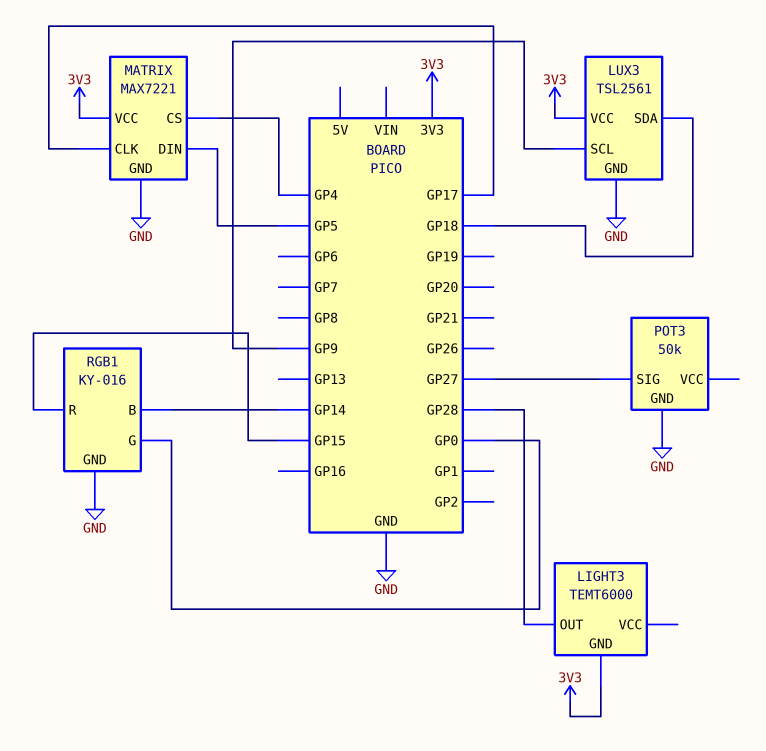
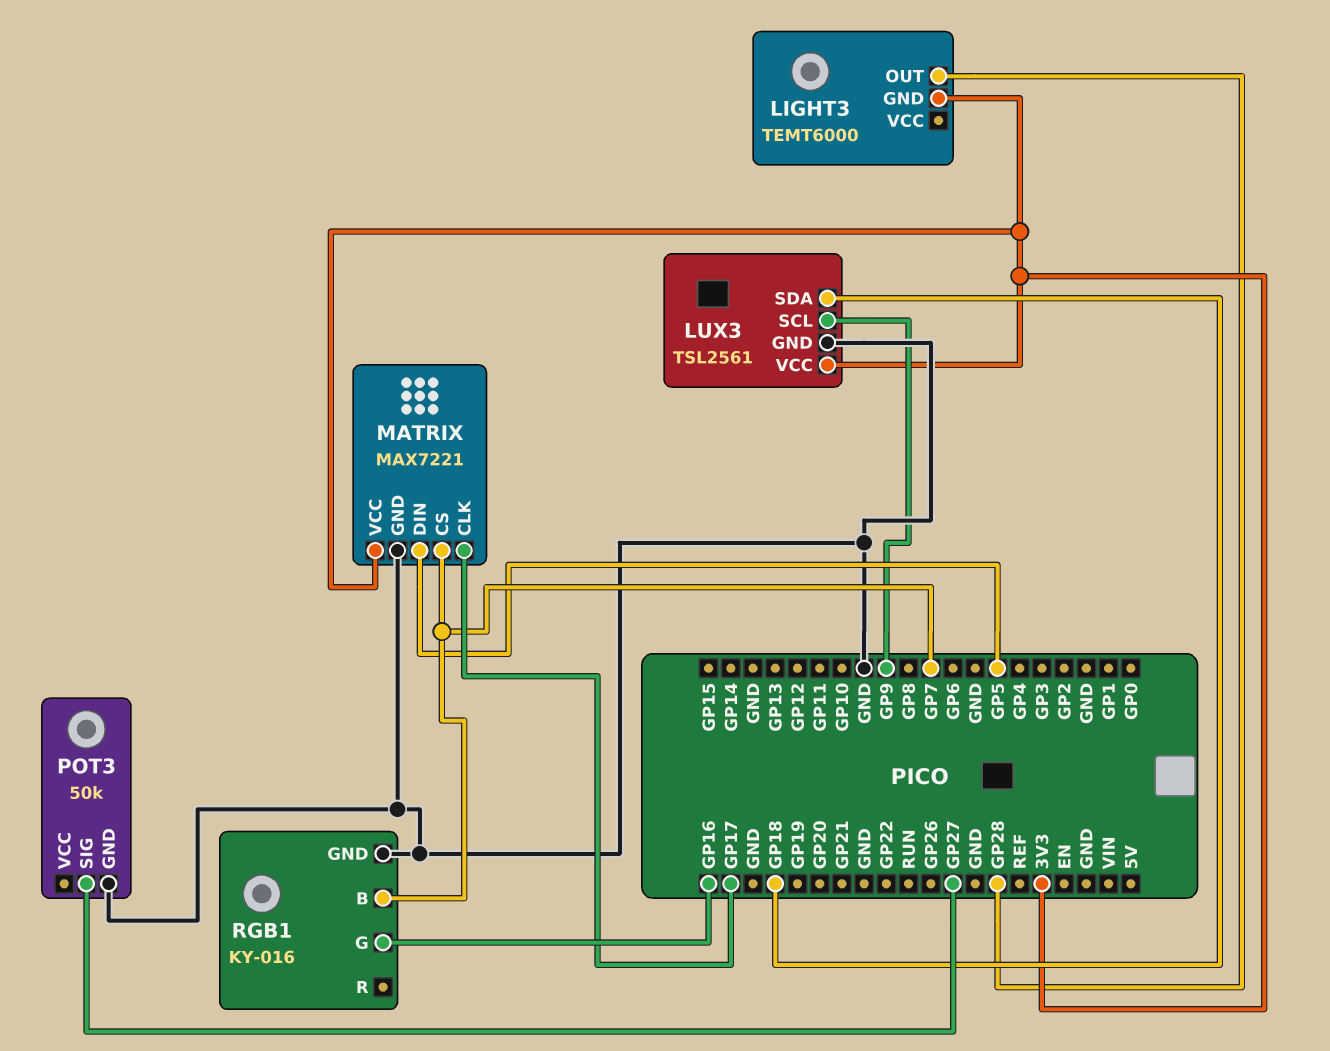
MATRIX pin CS: GP4 -> GP7
RGB1 pin B: GP14 -> GP7
RGB1 pin G: GP0 -> GP16
RGB1 pin R: GP15 -> none

